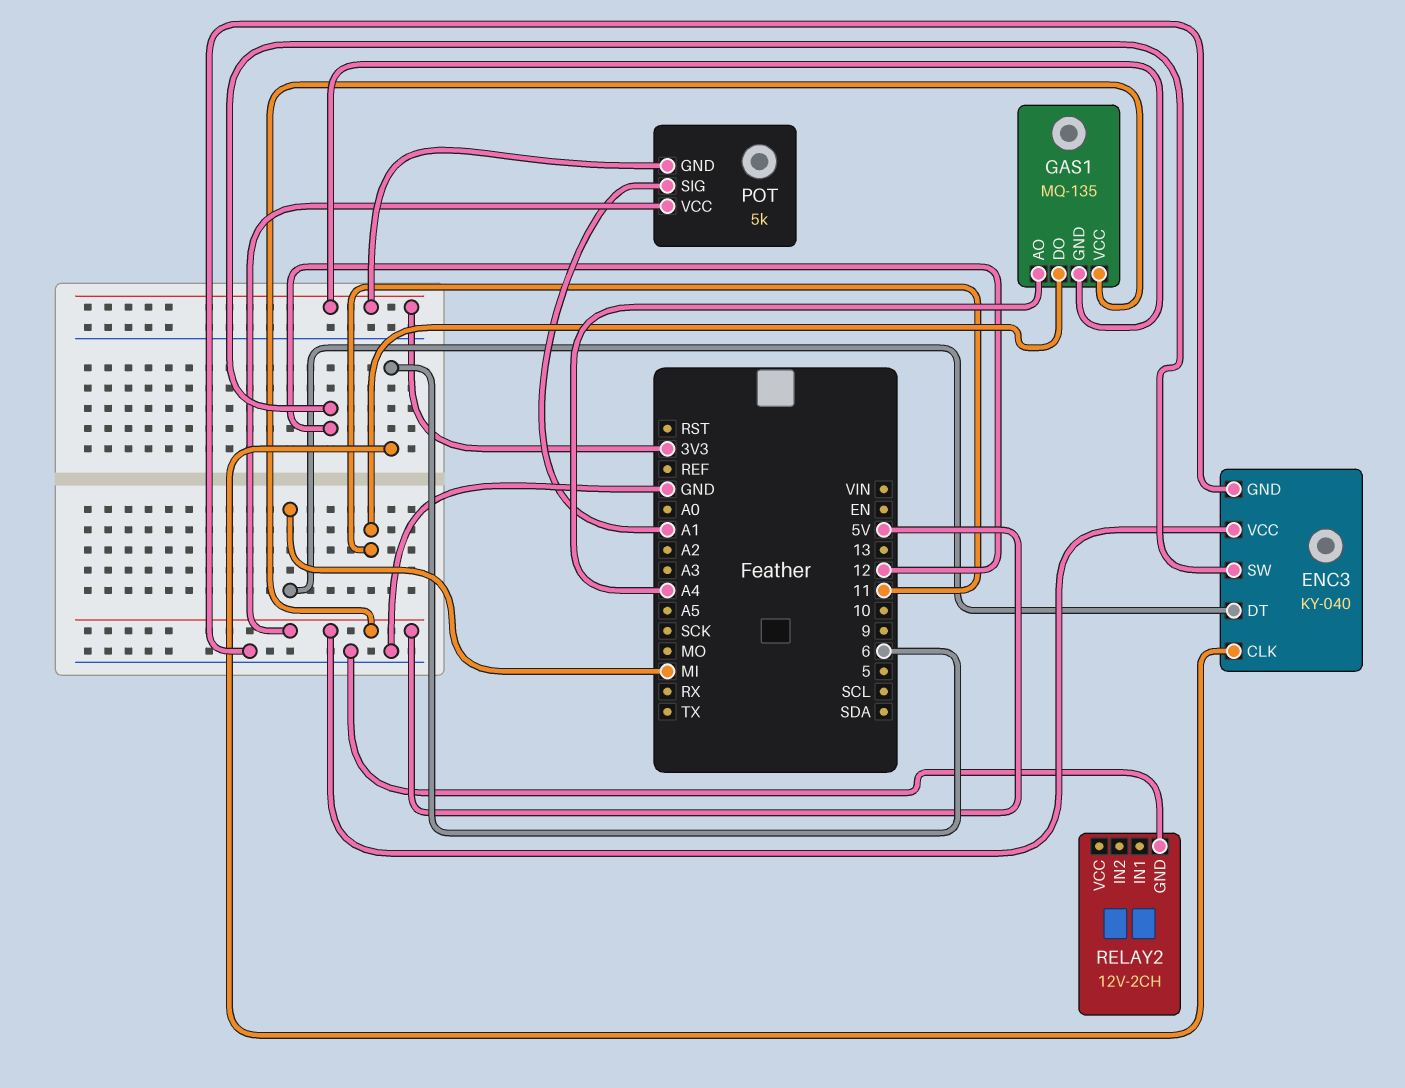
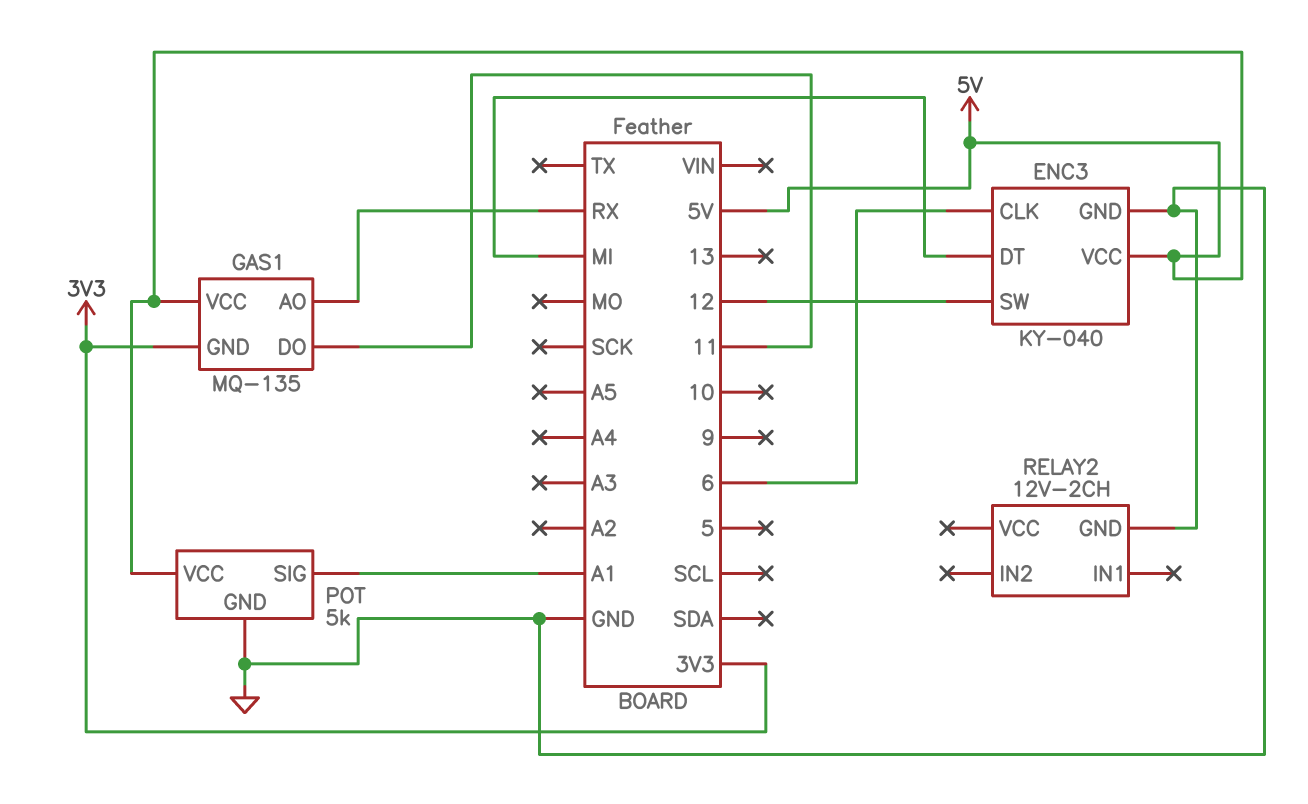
GAS1 pin AO: A4 -> RX
POT pin GND: 3V3 -> GND

